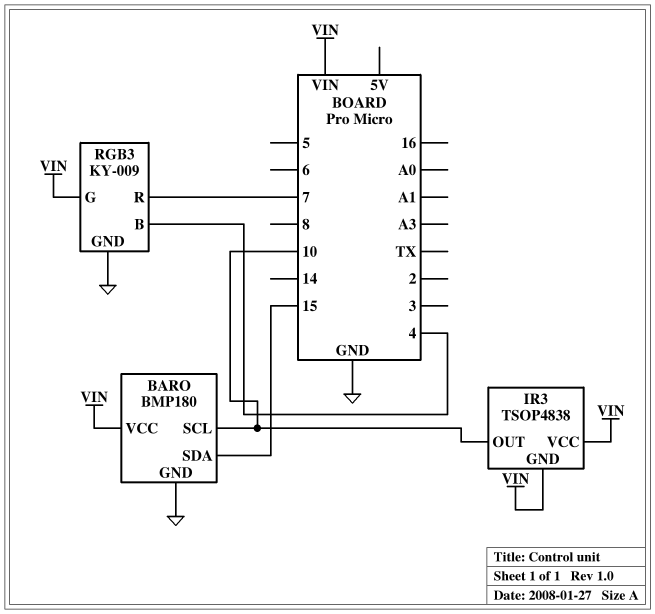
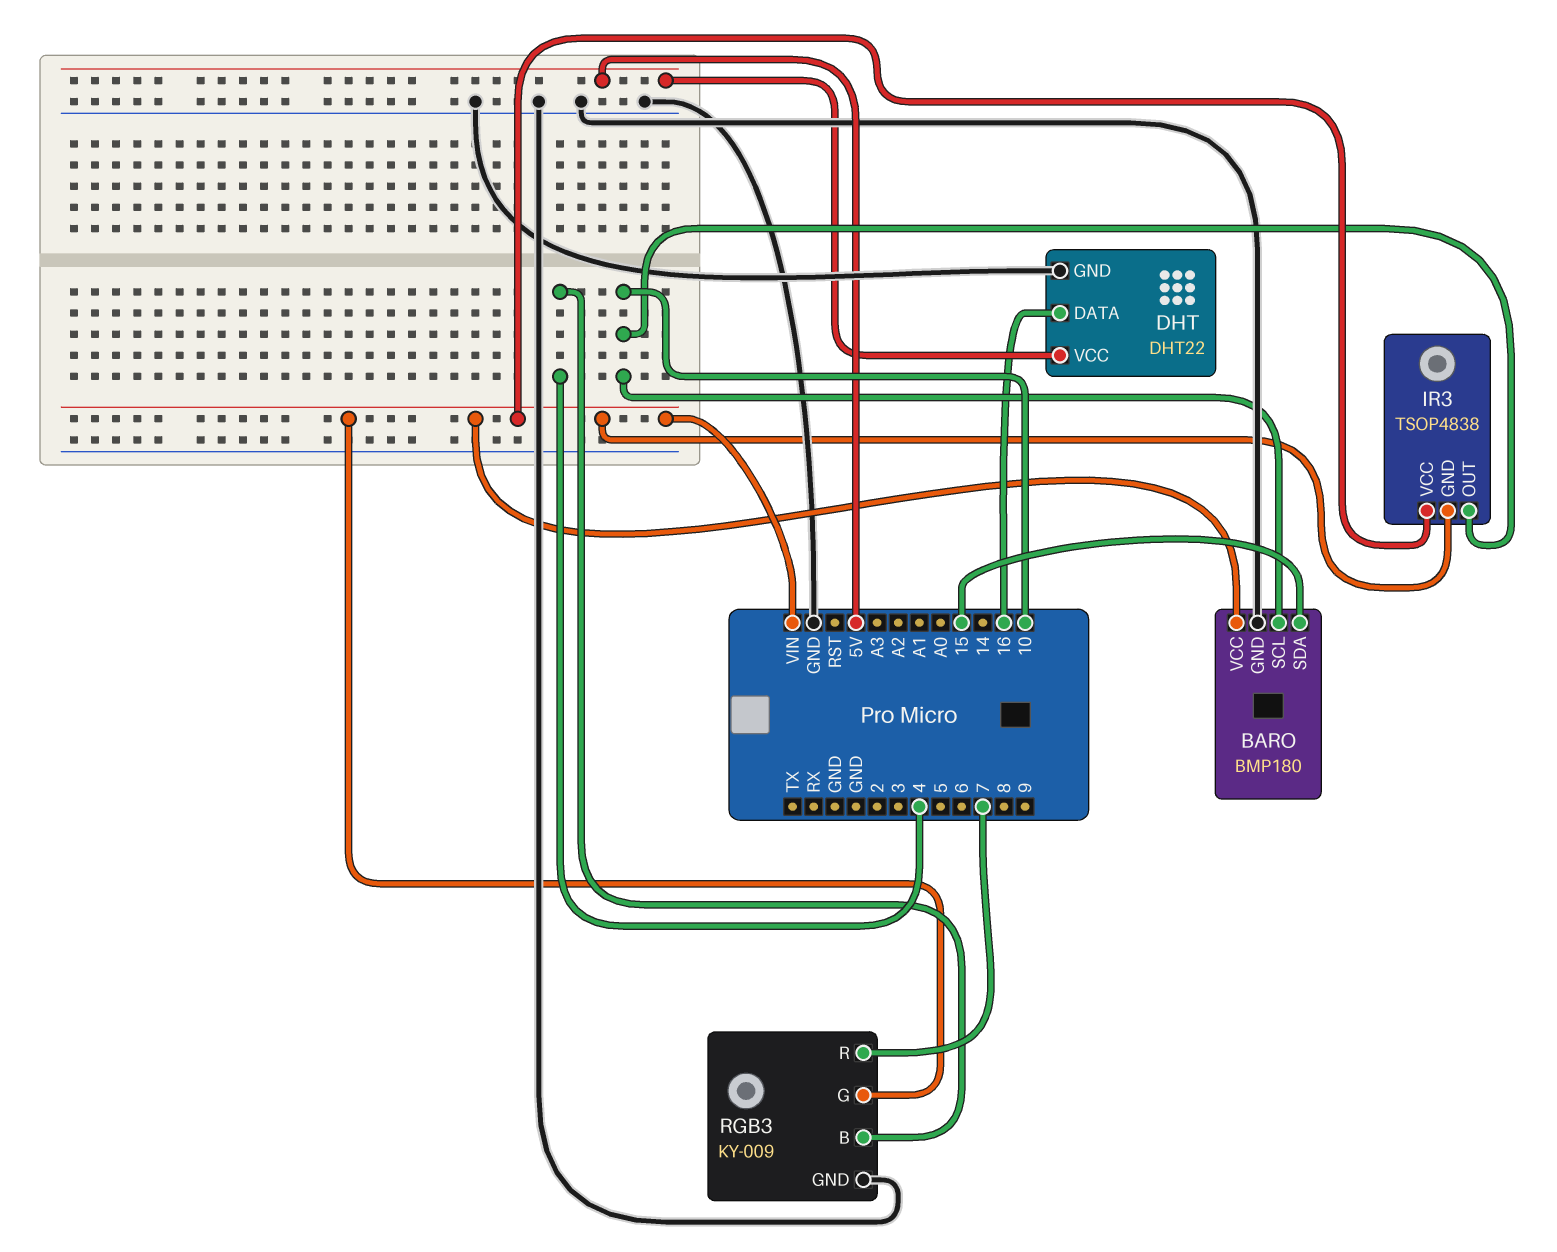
DHT: none -> DHT22
DHT pin DATA: none -> 16
DHT pin GND: none -> GND
DHT pin VCC: none -> 5V

